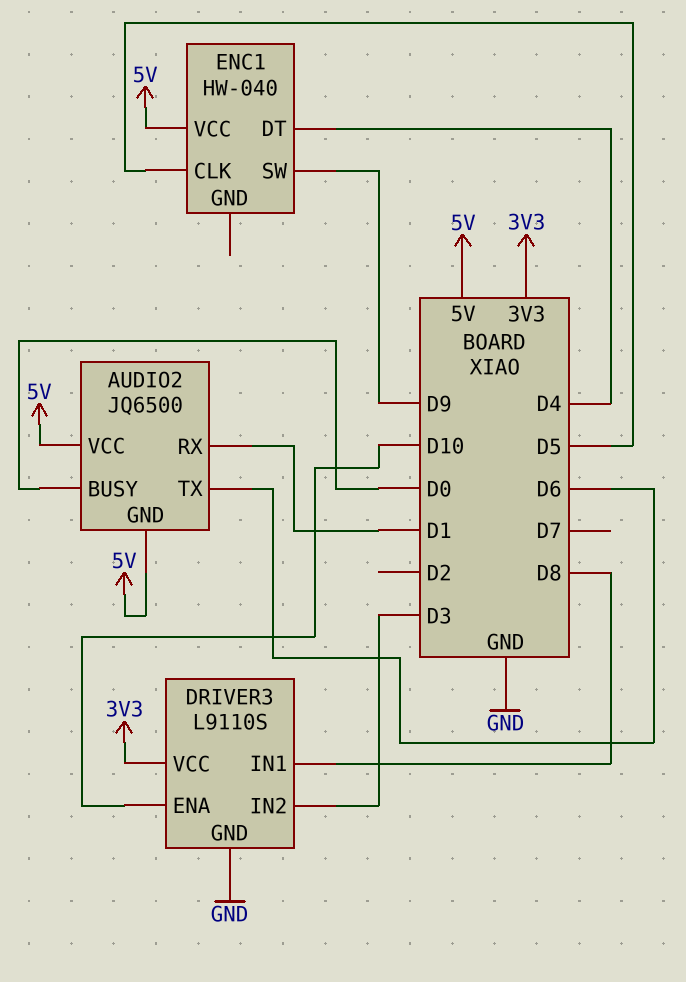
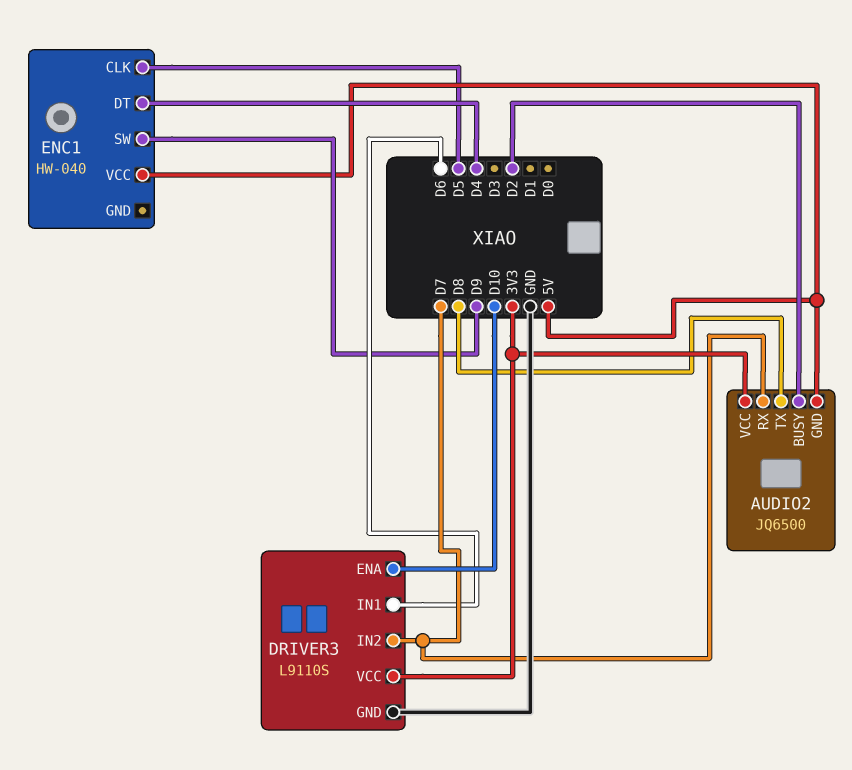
AUDIO2 pin BUSY: D0 -> D2
AUDIO2 pin RX: D1 -> D7
AUDIO2 pin TX: D6 -> D8
AUDIO2 pin VCC: 5V -> 3V3
DRIVER3 pin IN1: D8 -> D6
DRIVER3 pin IN2: D3 -> D7

